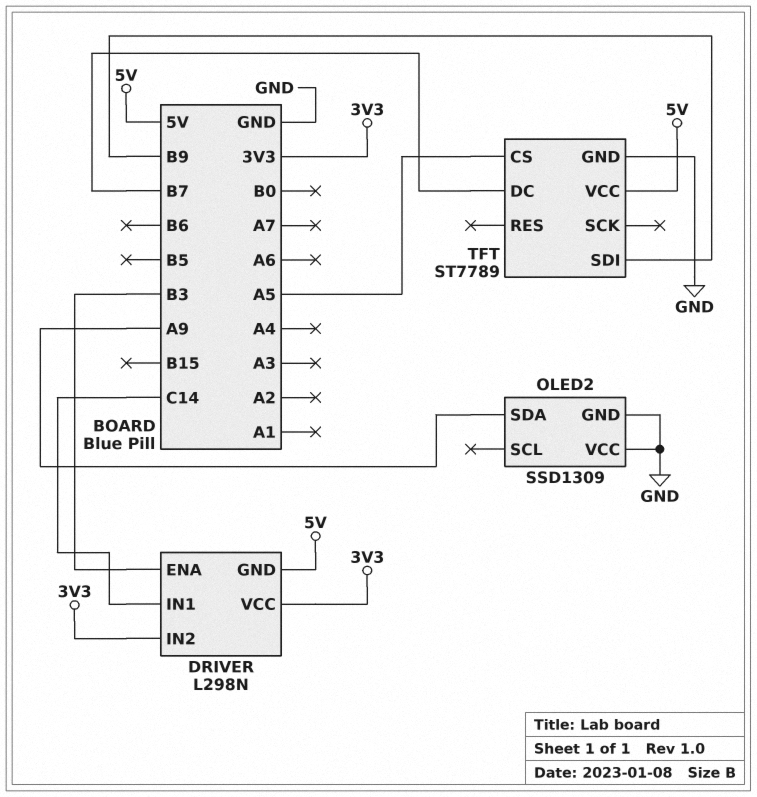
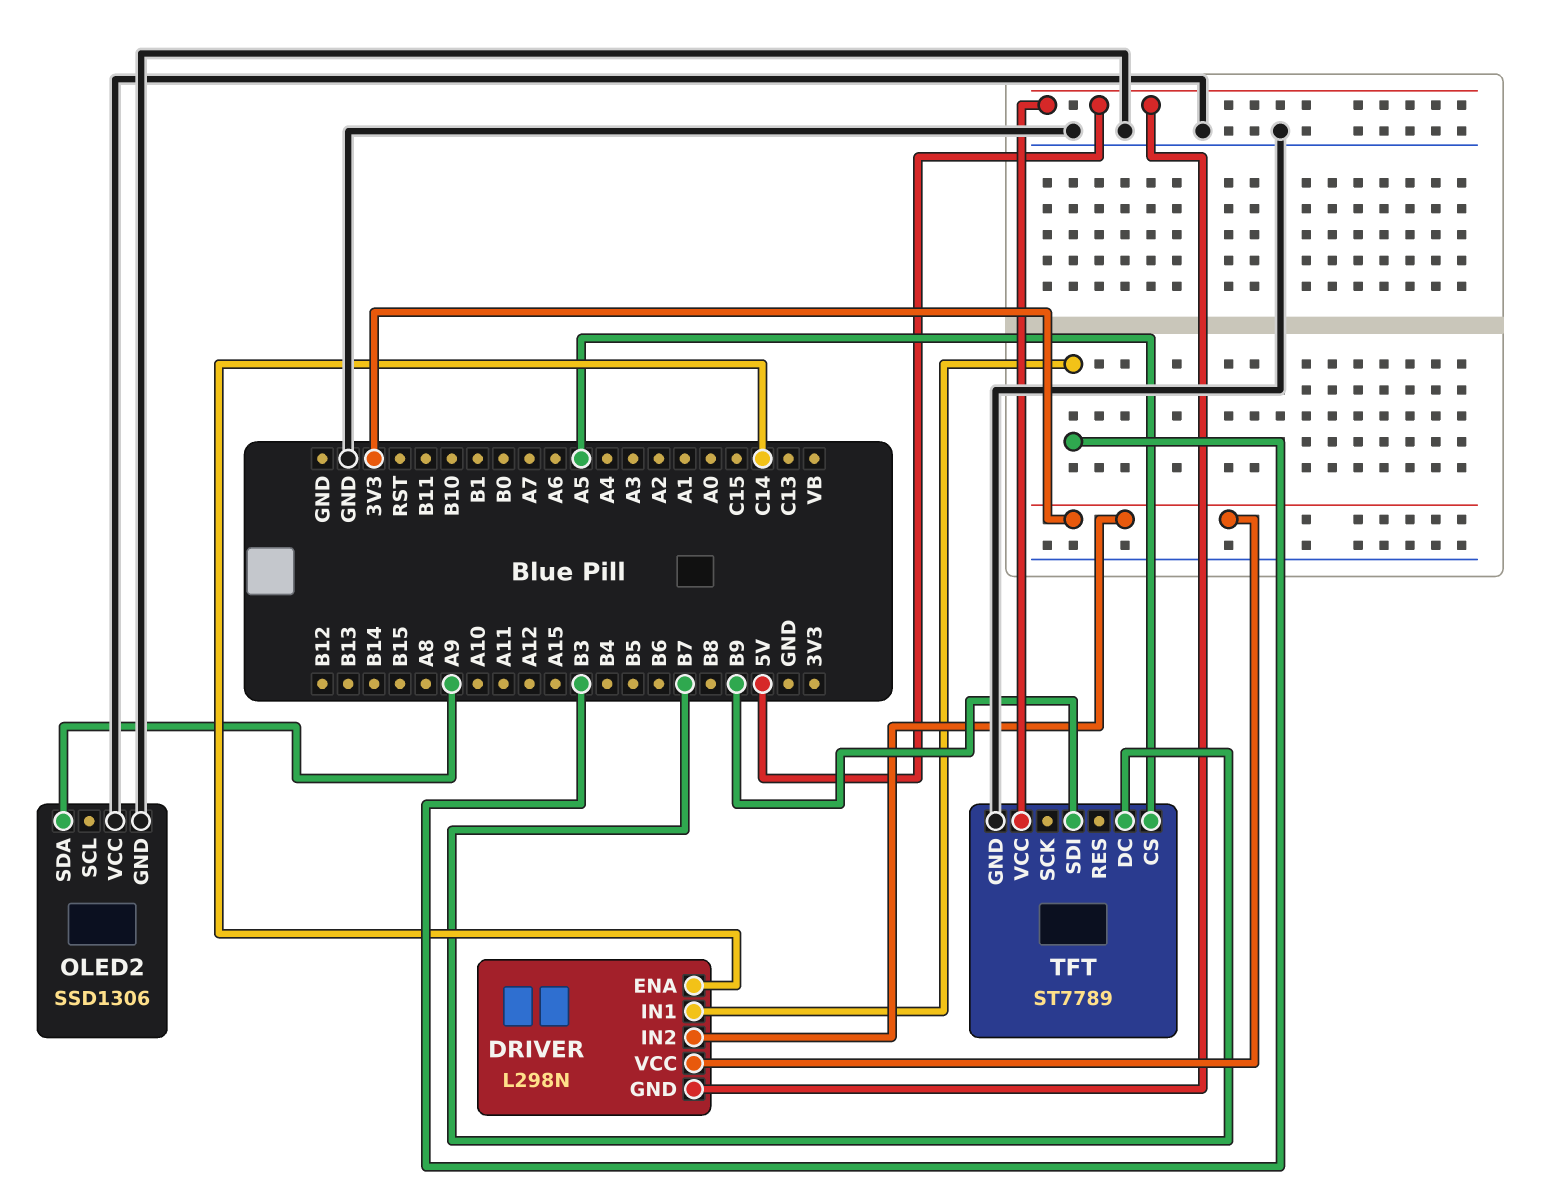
DRIVER pin ENA: B3 -> C14
DRIVER pin IN1: C14 -> B3
OLED2: SSD1309 -> SSD1306

